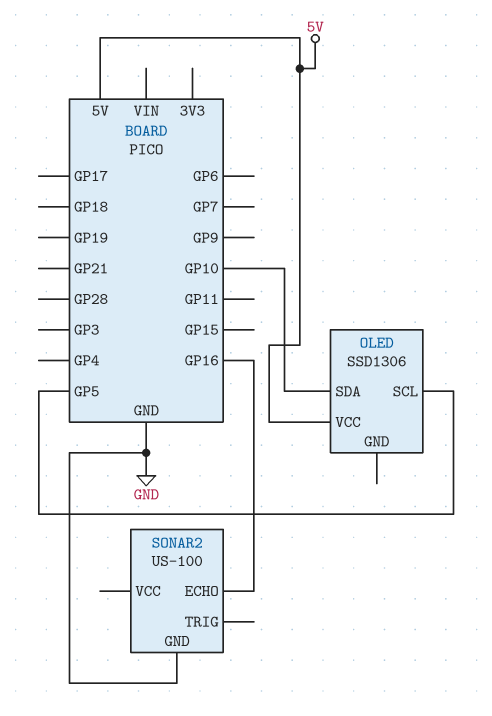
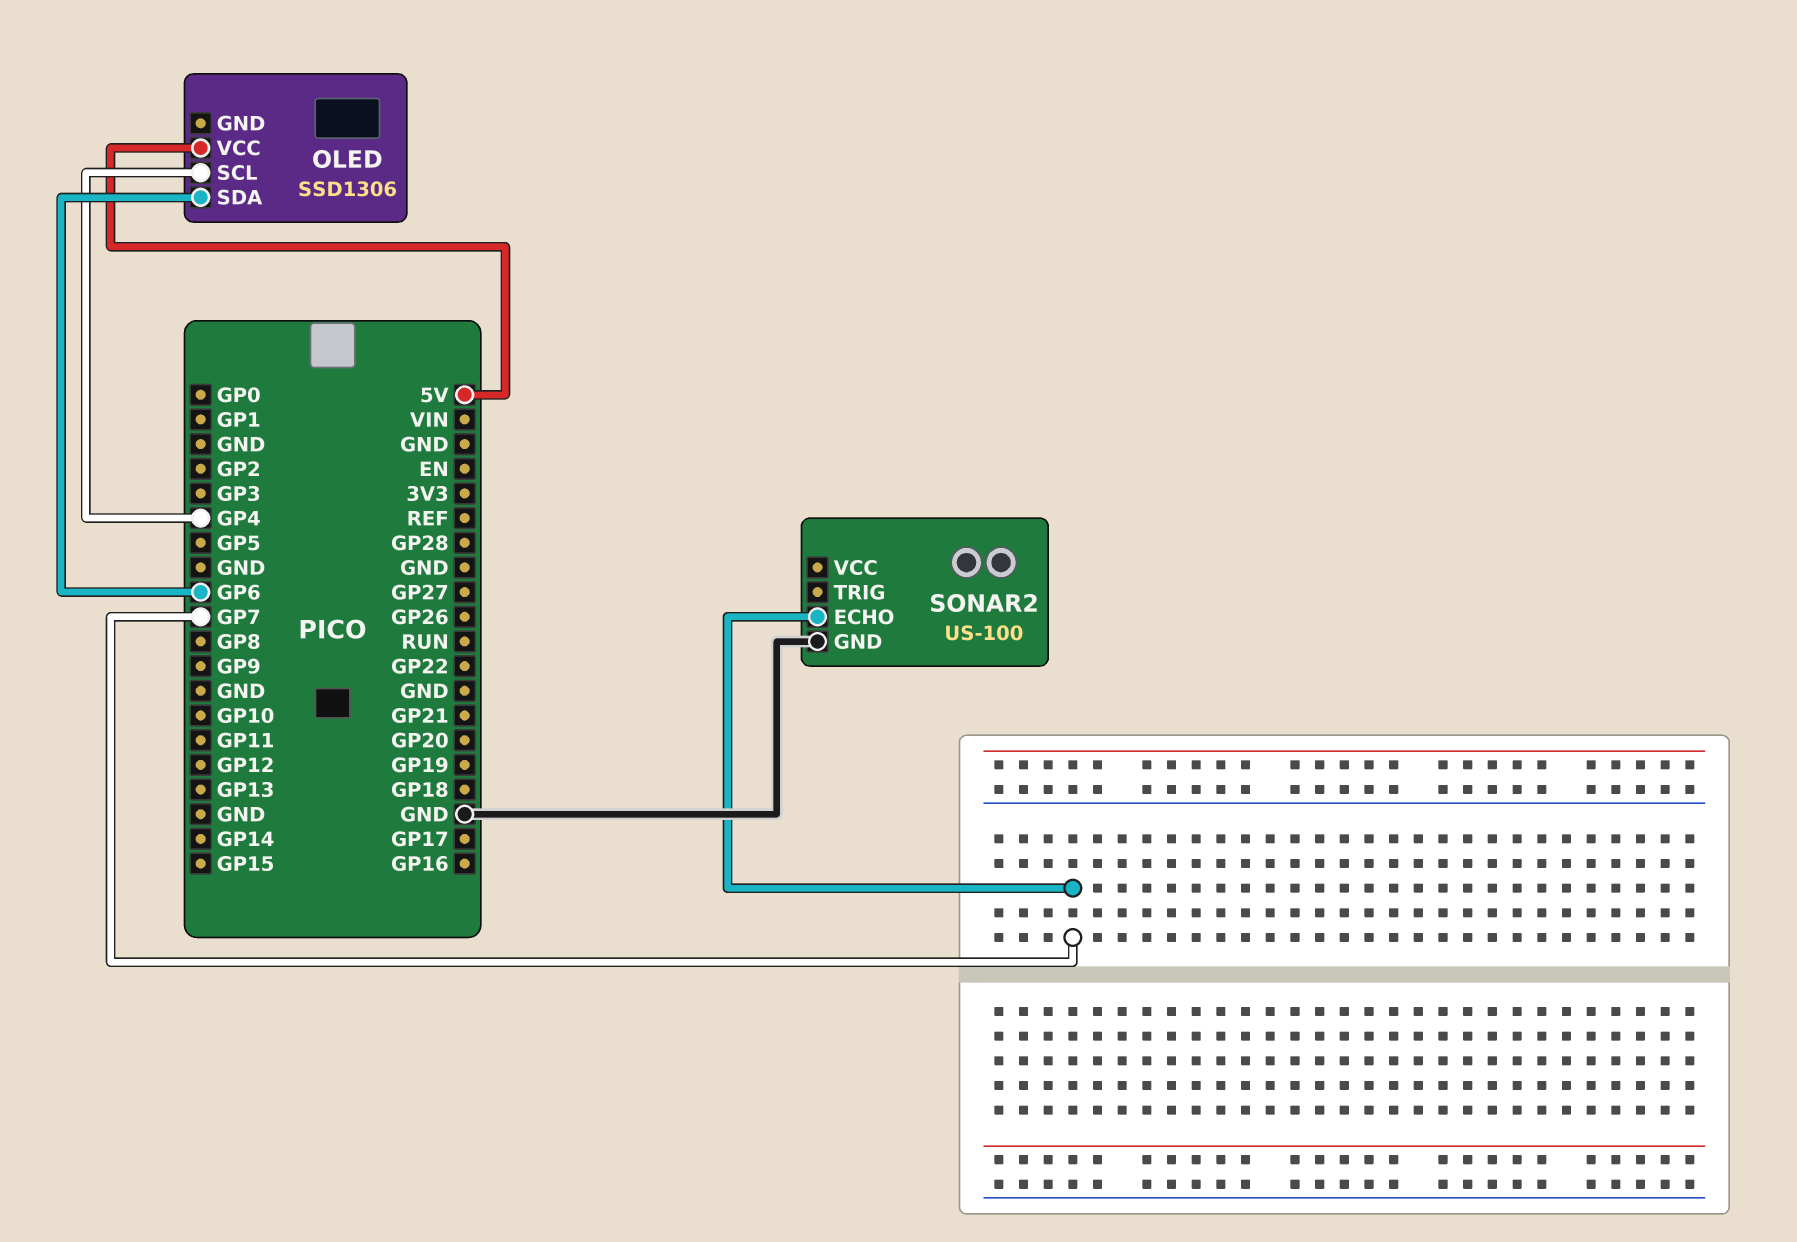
OLED pin SCL: GP5 -> GP4
OLED pin SDA: GP10 -> GP6
SONAR2 pin ECHO: GP16 -> GP7

